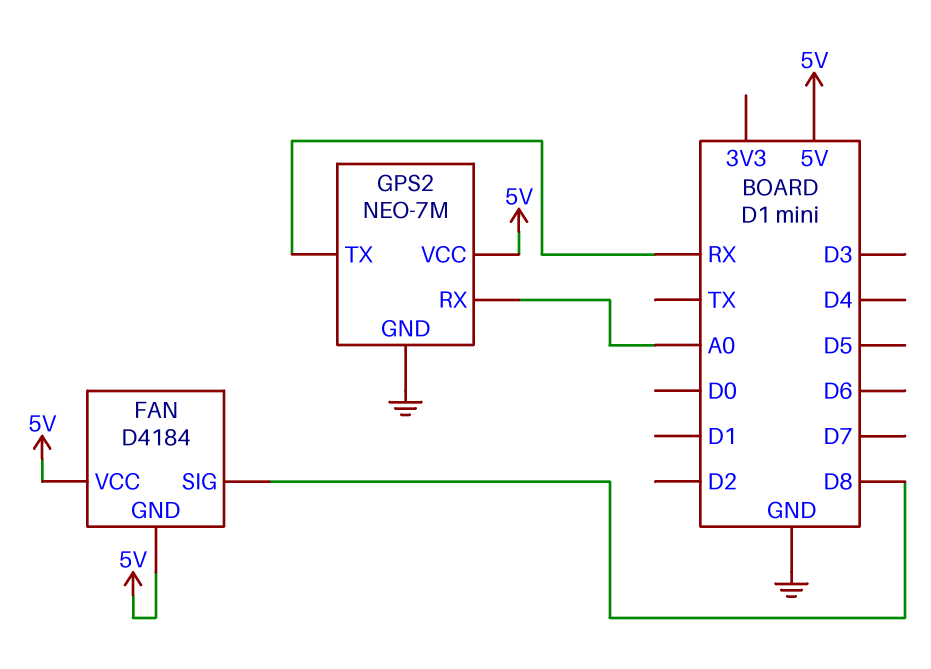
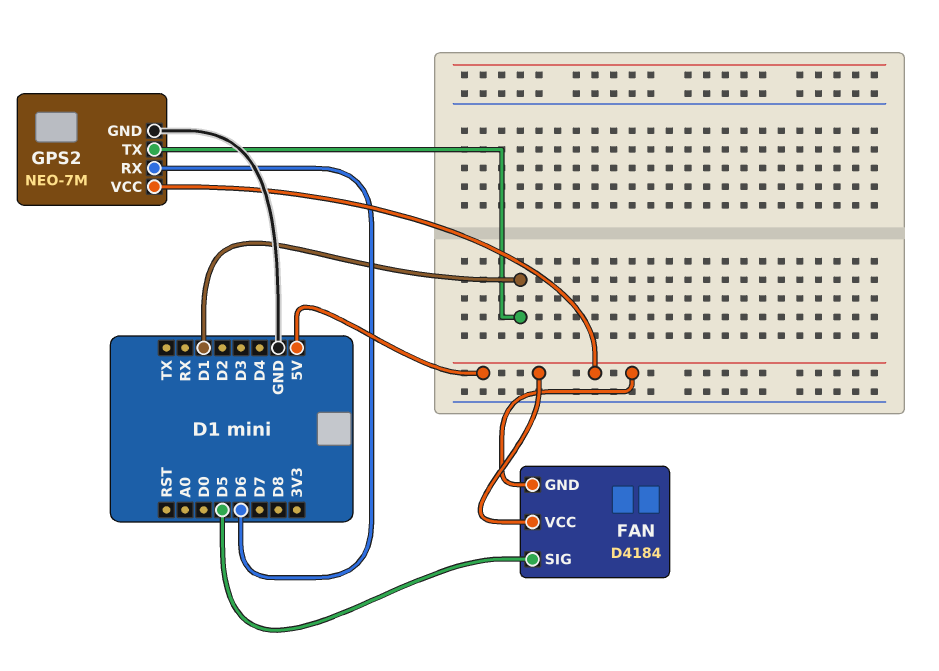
FAN pin SIG: D8 -> D5
GPS2 pin RX: A0 -> D6
GPS2 pin TX: RX -> D1

